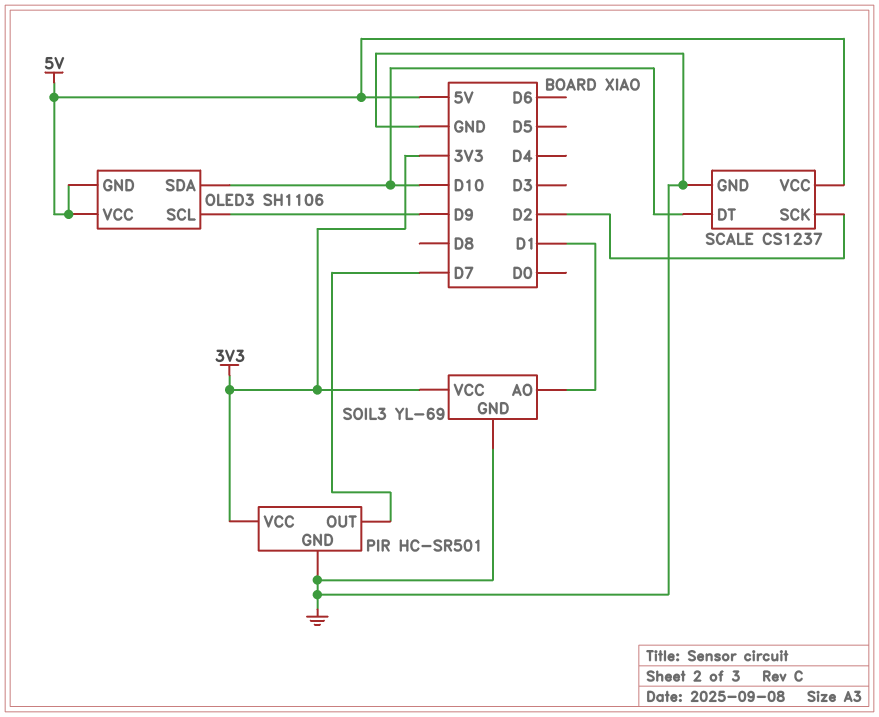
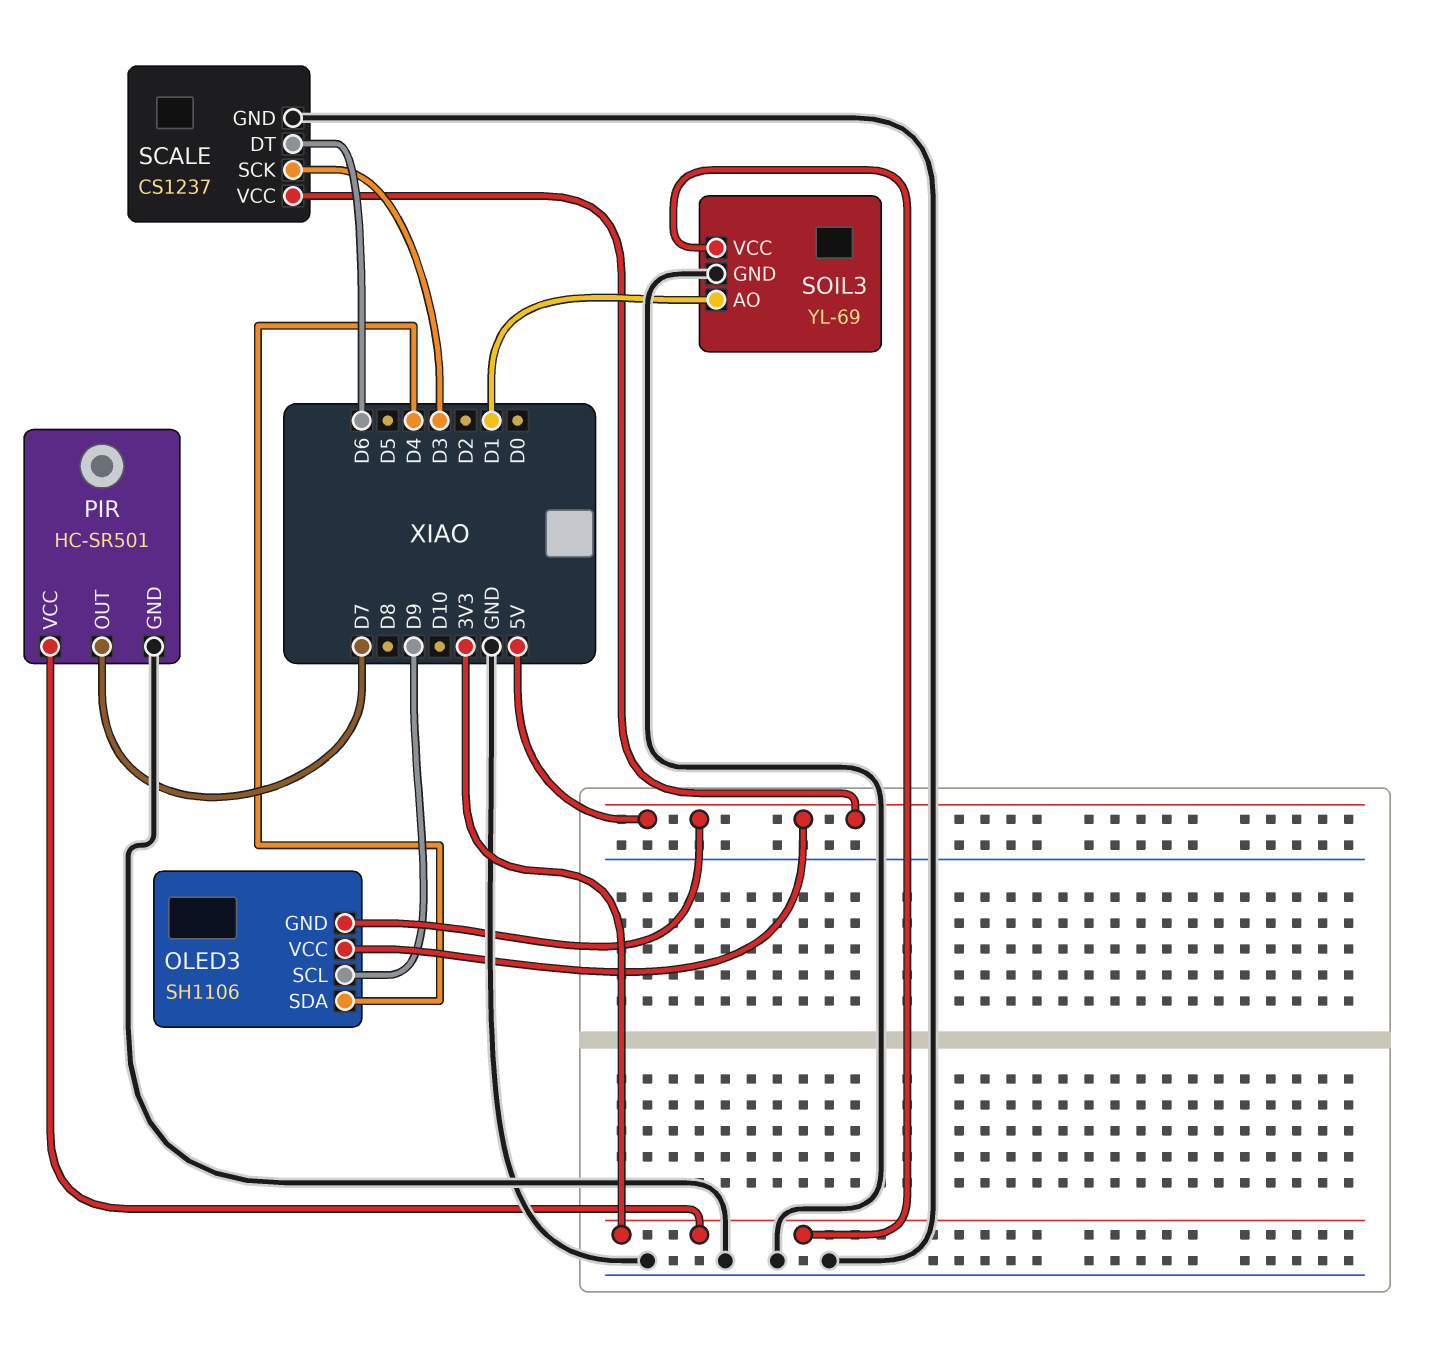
OLED3 pin SDA: D10 -> D4
SCALE pin DT: D10 -> D6
SCALE pin SCK: D2 -> D3

